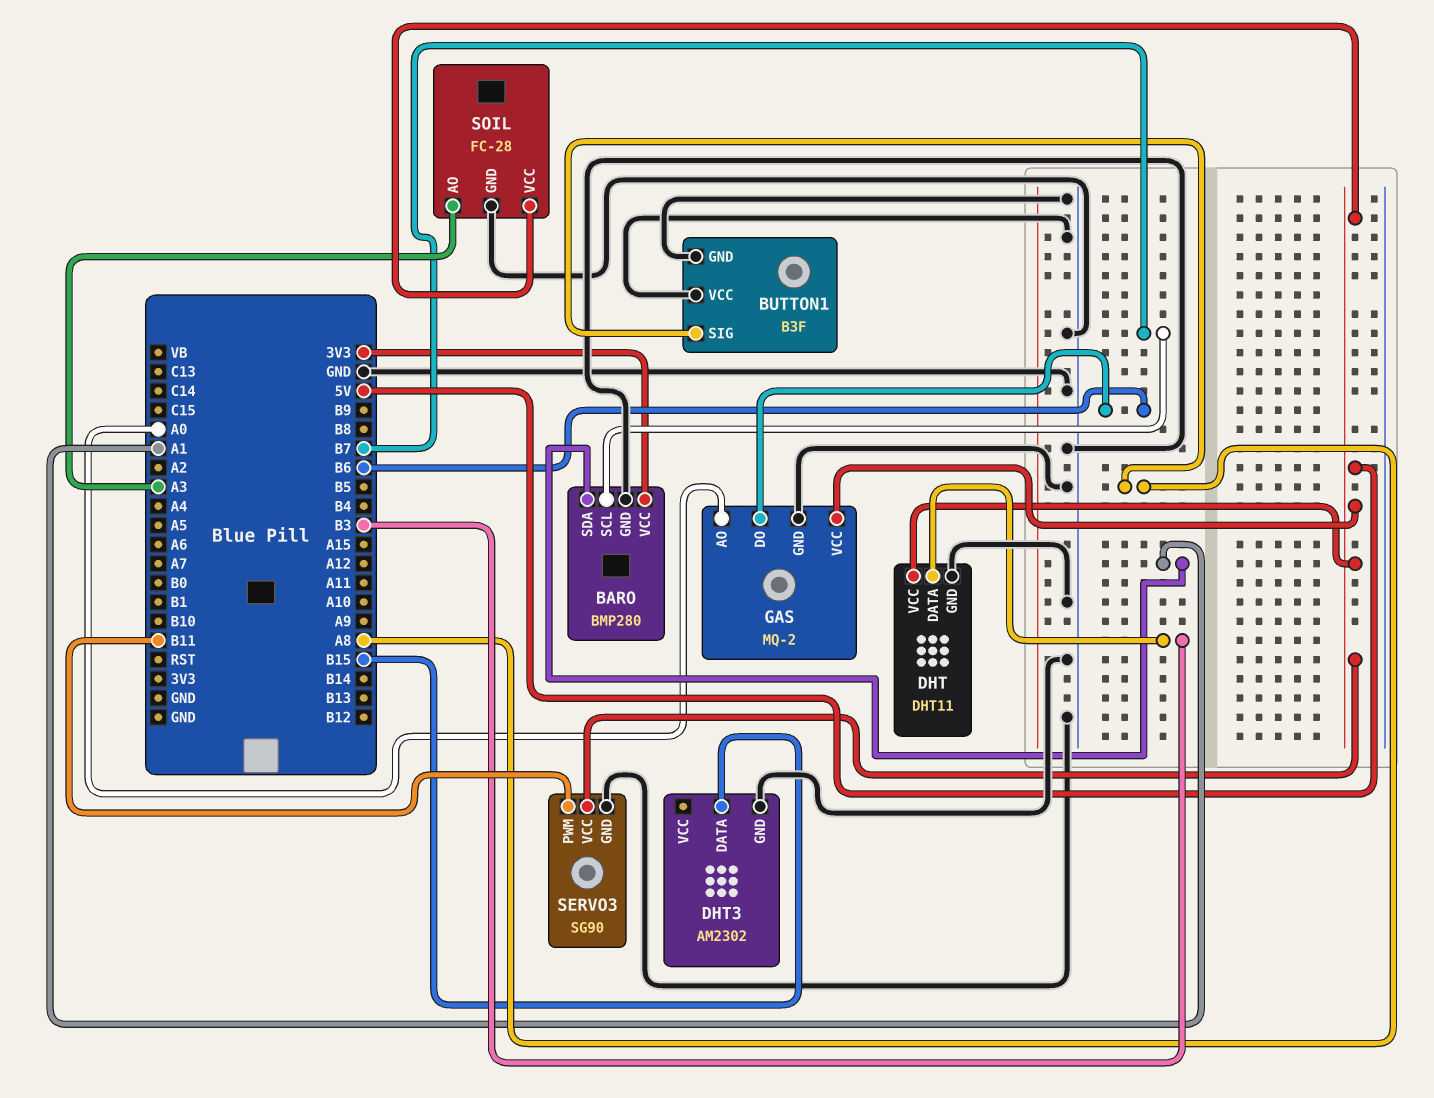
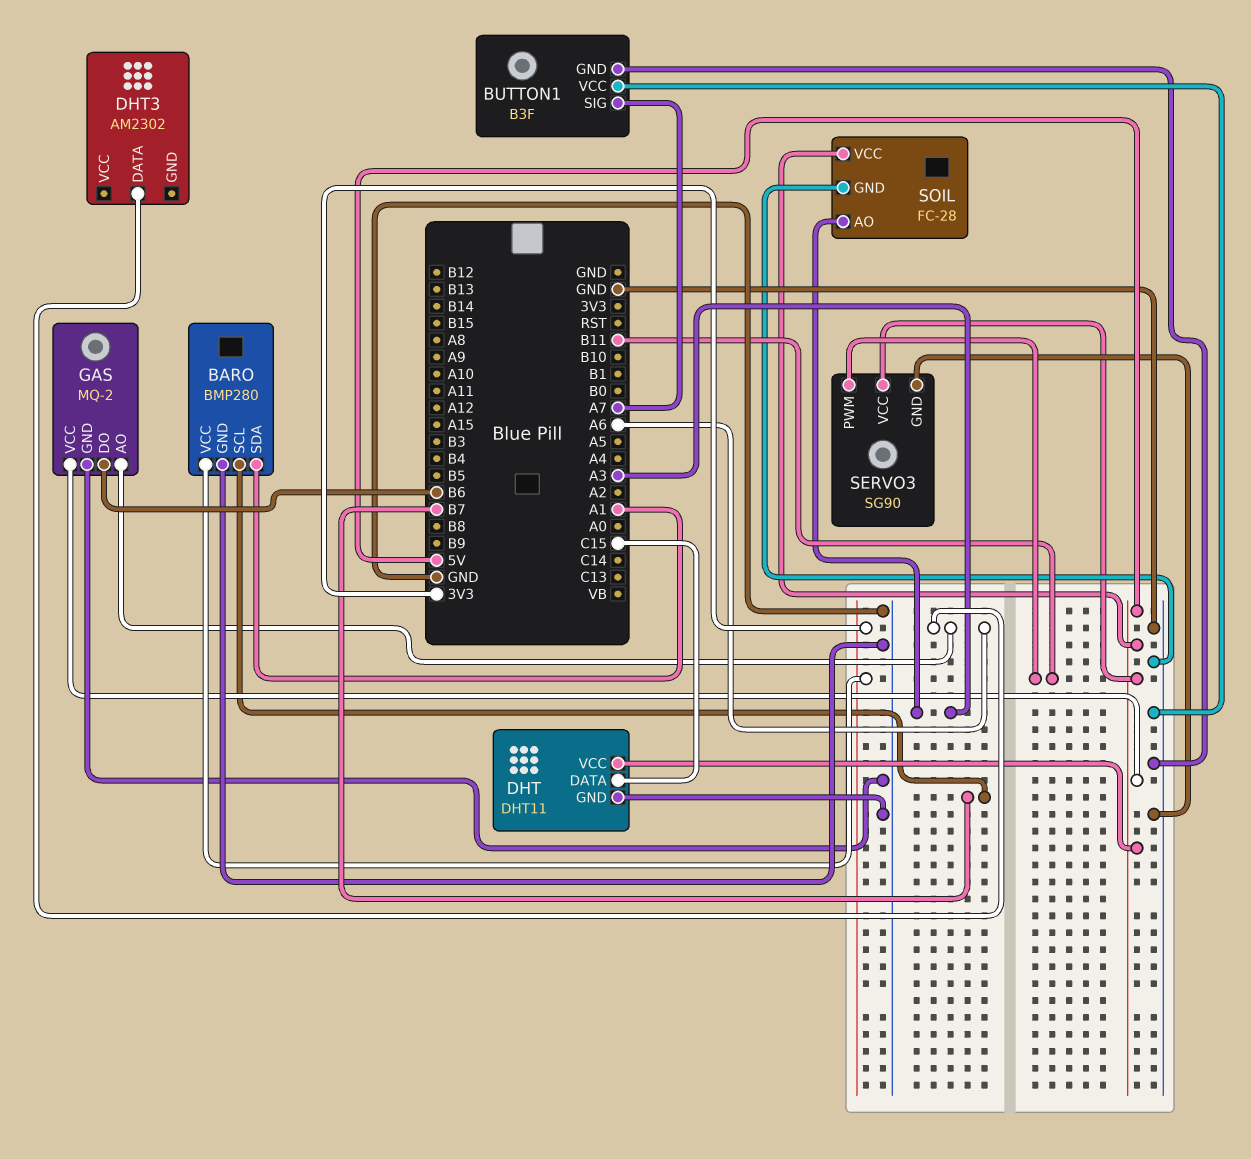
BUTTON1 pin SIG: A8 -> A7
DHT pin DATA: B3 -> C15
DHT3 pin DATA: B15 -> A6
DHT3 pin GND: GND -> none
GAS pin AO: A0 -> A6

